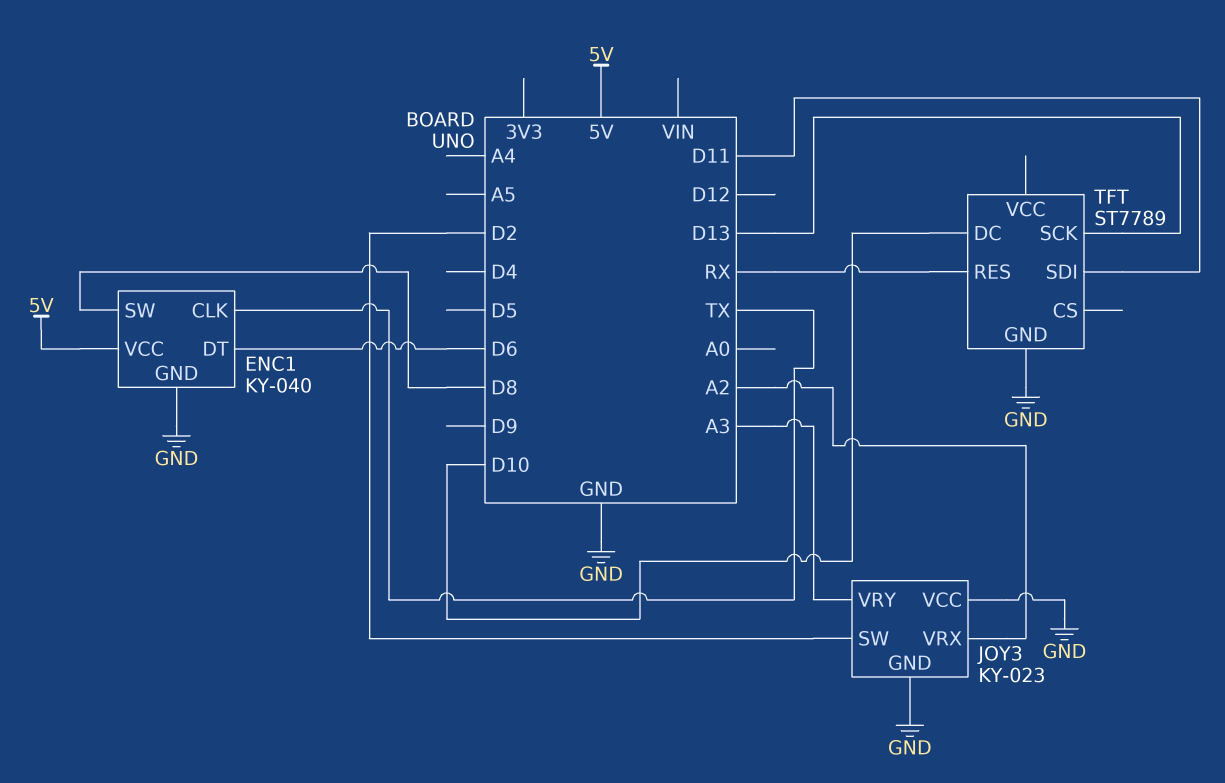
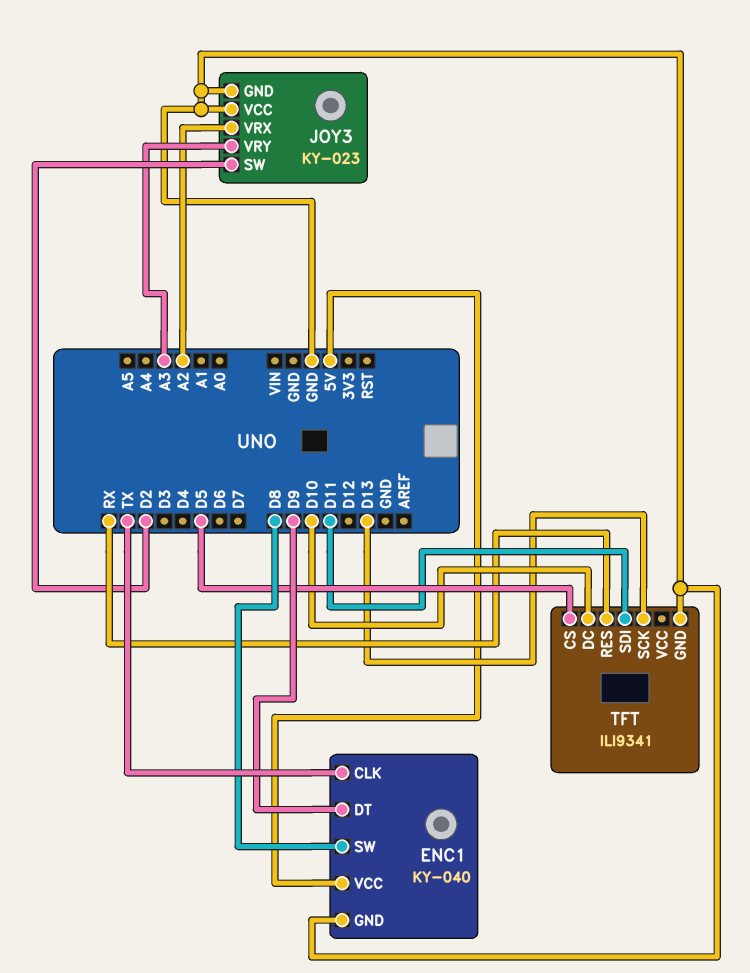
ENC1 pin DT: D6 -> D9
TFT: ST7789 -> ILI9341
TFT pin CS: none -> D5

